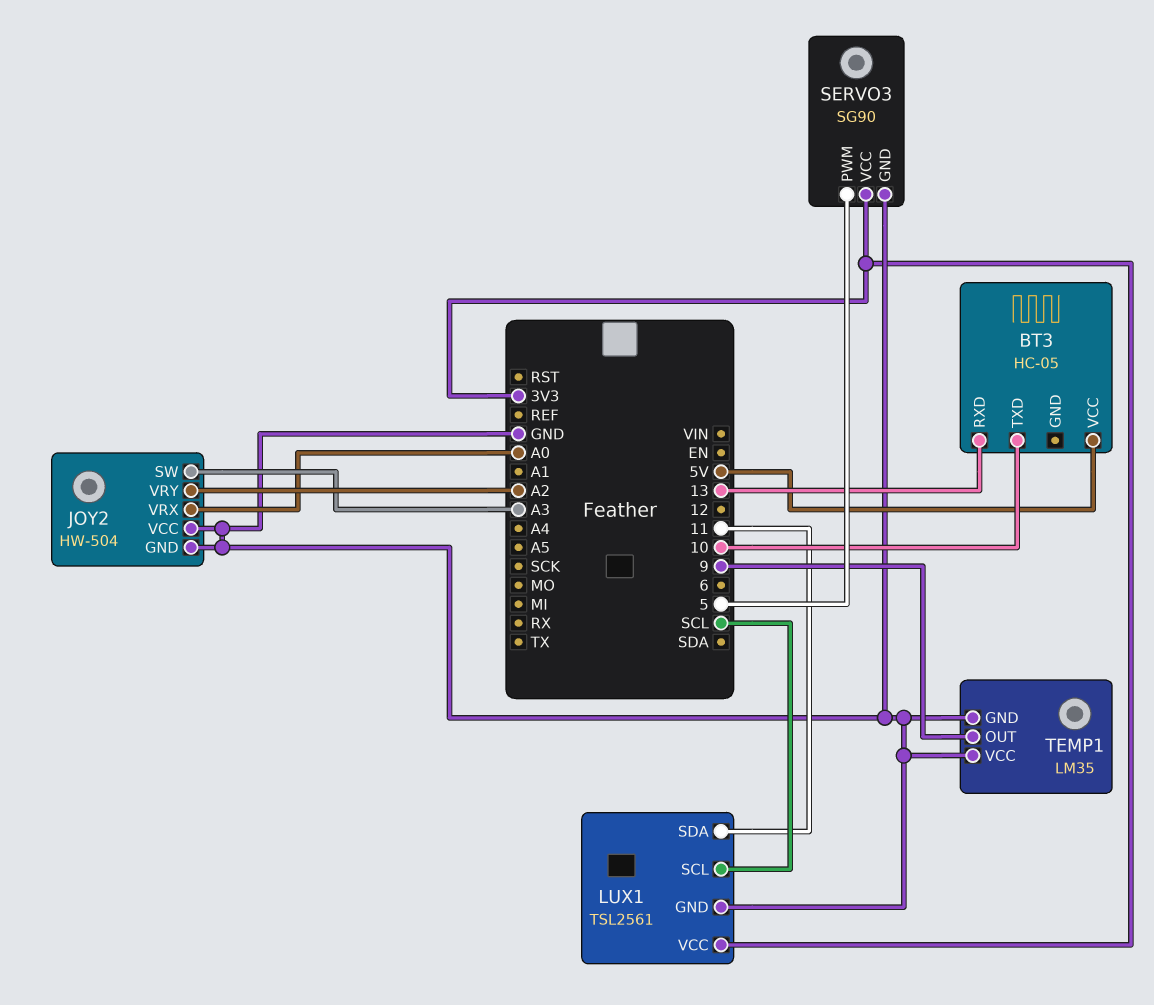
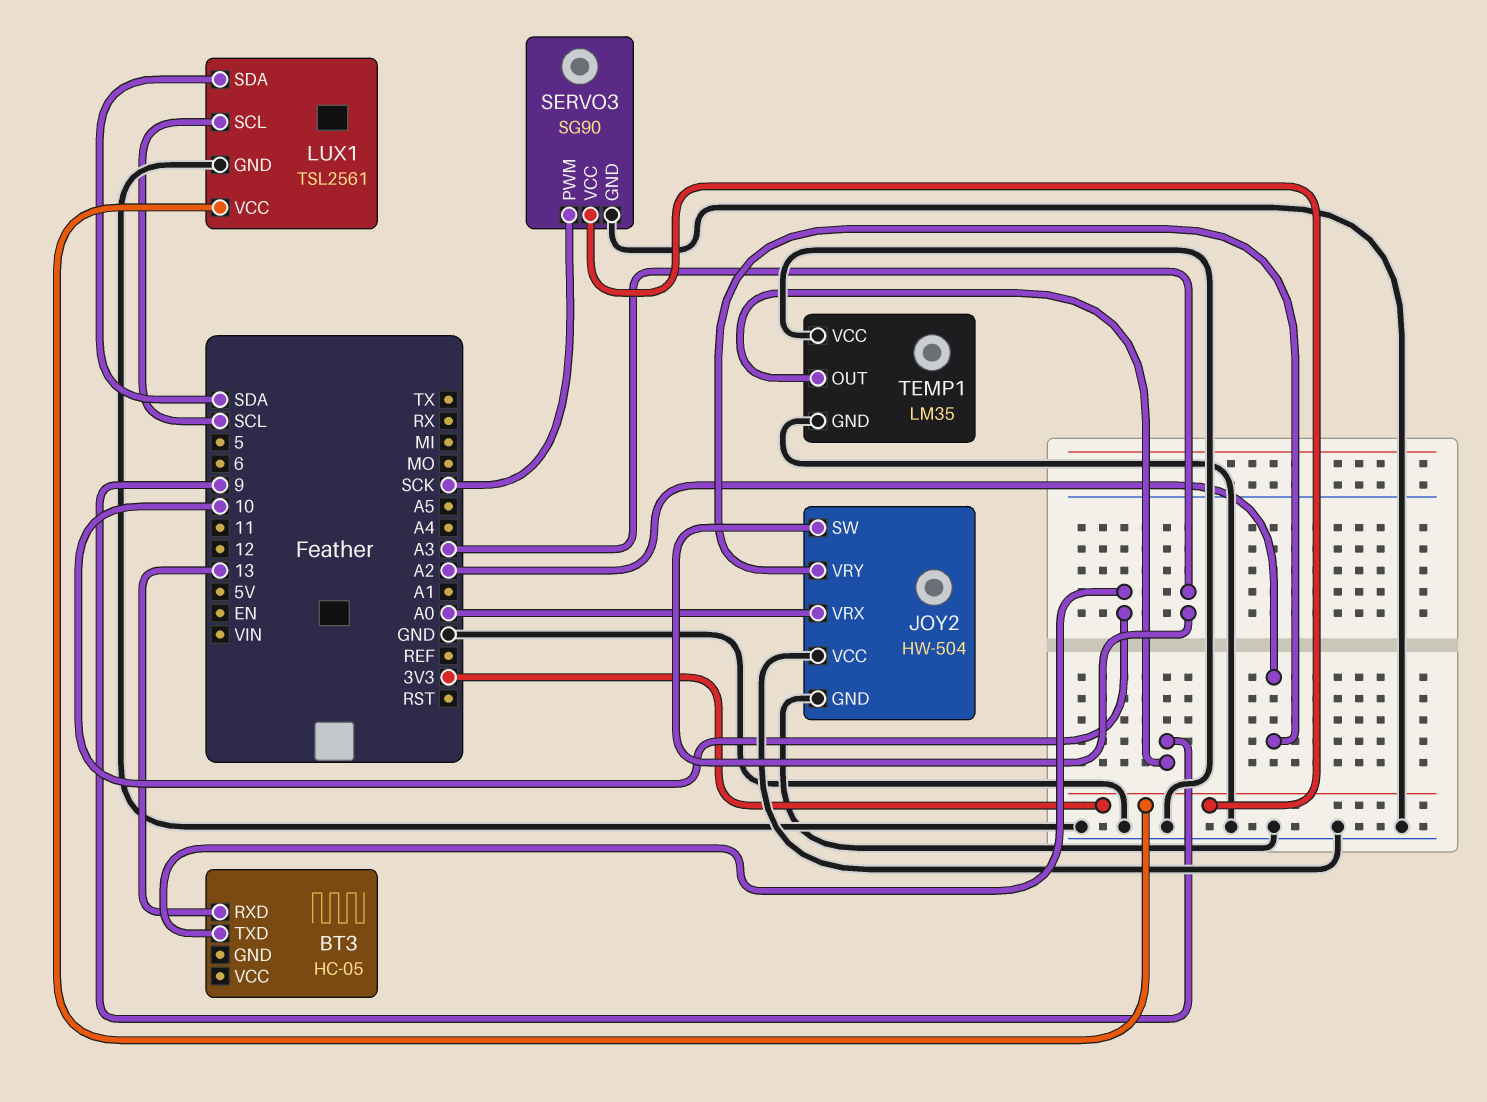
BT3 pin VCC: 5V -> none
LUX1 pin SDA: 11 -> SDA
SERVO3 pin PWM: 5 -> SCK

